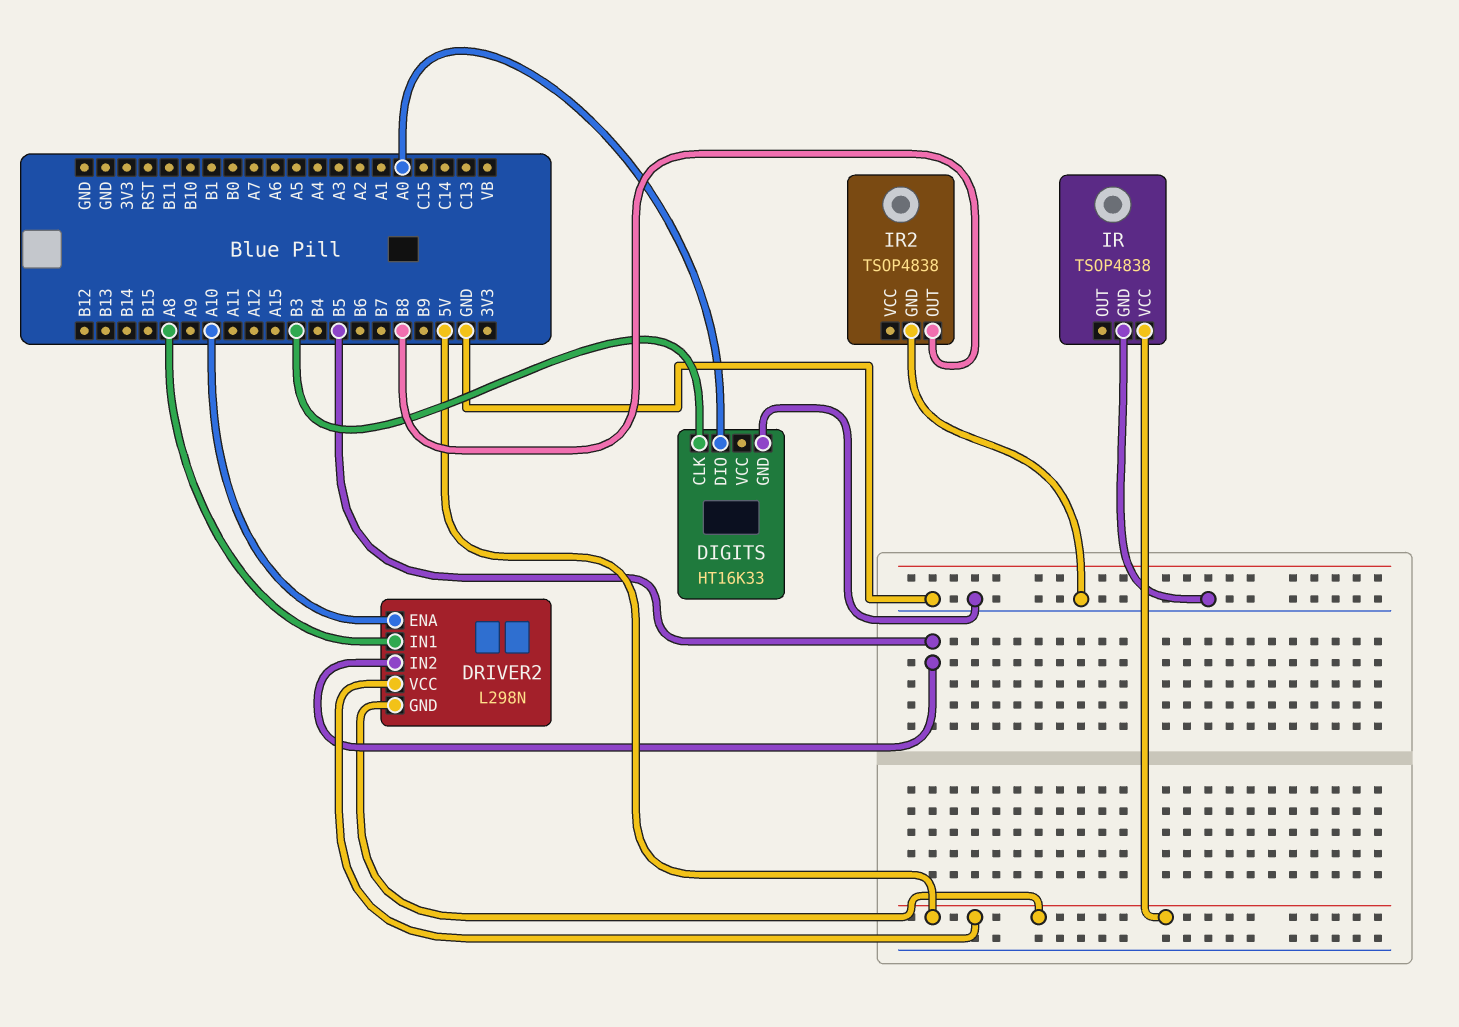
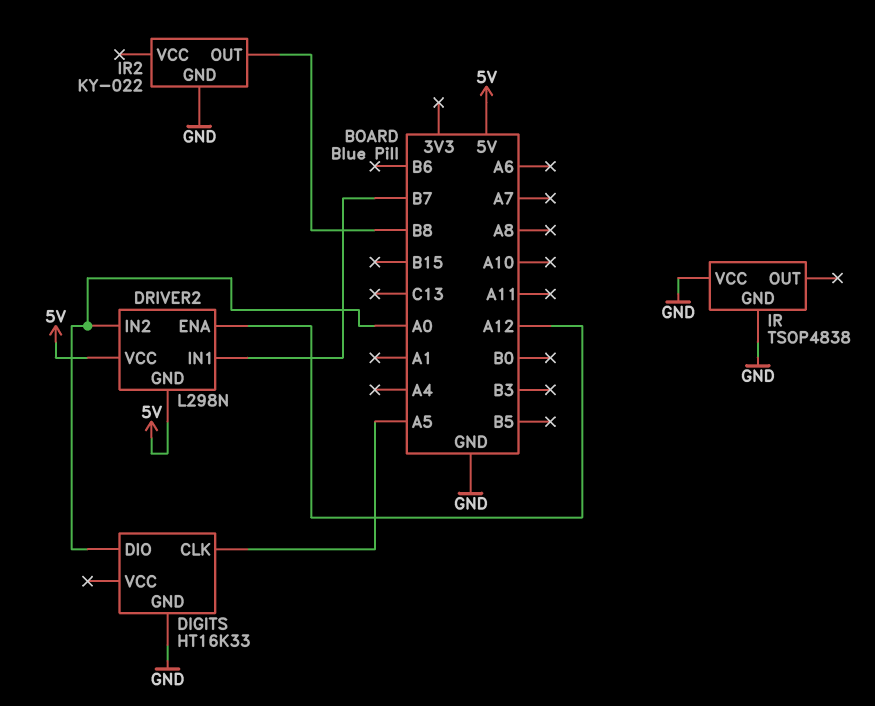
DIGITS pin CLK: B3 -> A5
DRIVER2 pin ENA: A10 -> A12
DRIVER2 pin IN1: A8 -> B7
DRIVER2 pin IN2: B5 -> A0
IR pin VCC: 5V -> GND
IR2: TSOP4838 -> KY-022

